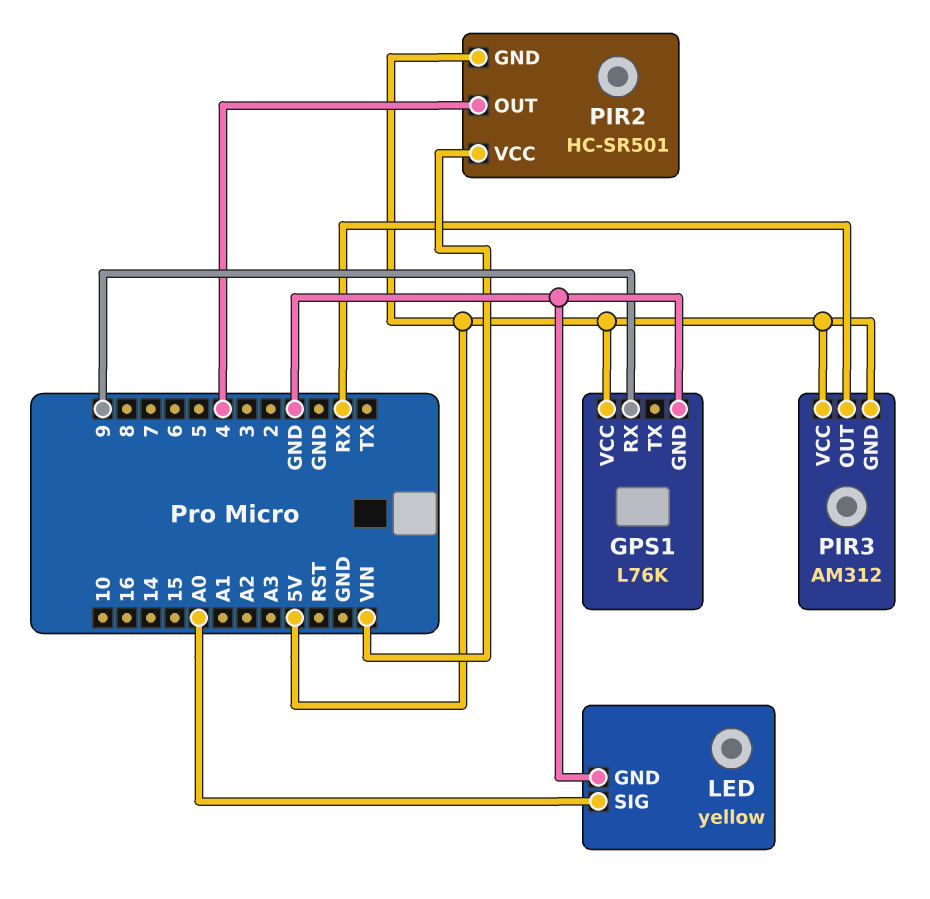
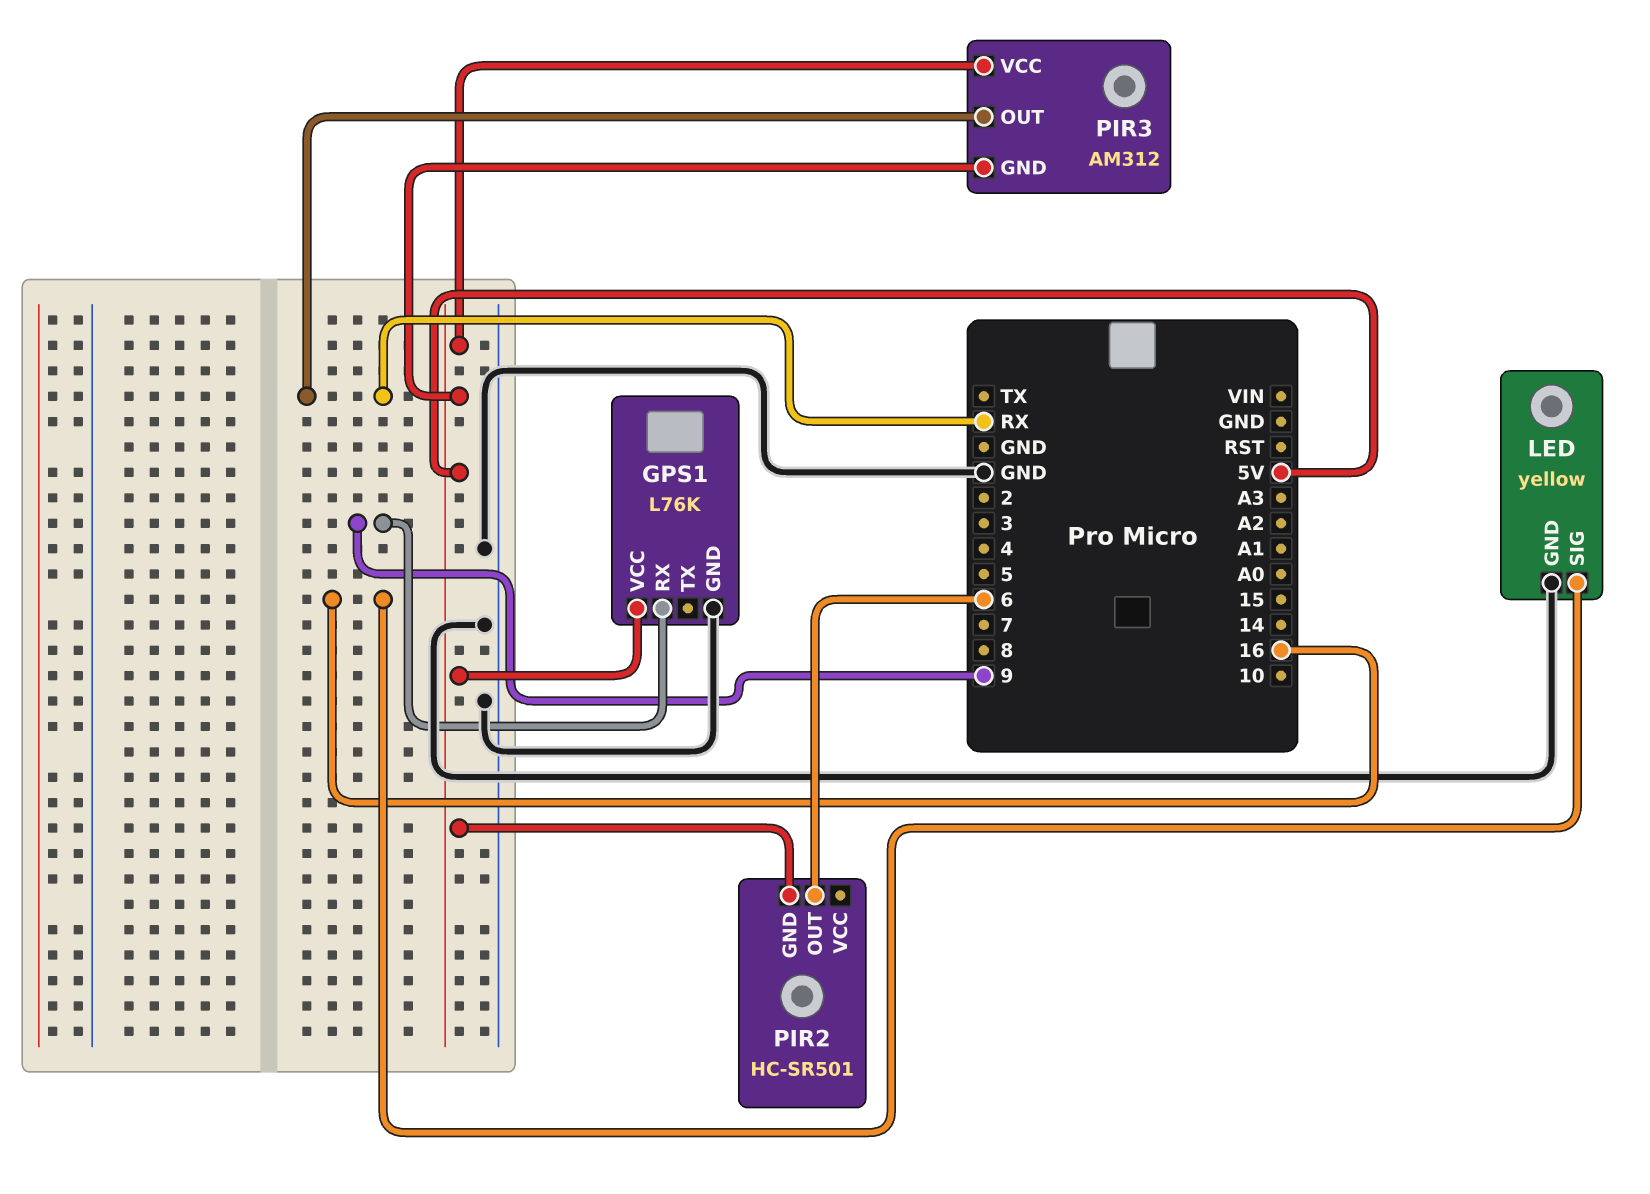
LED pin SIG: A0 -> 16
PIR2 pin OUT: 4 -> 6
PIR2 pin VCC: VIN -> none

